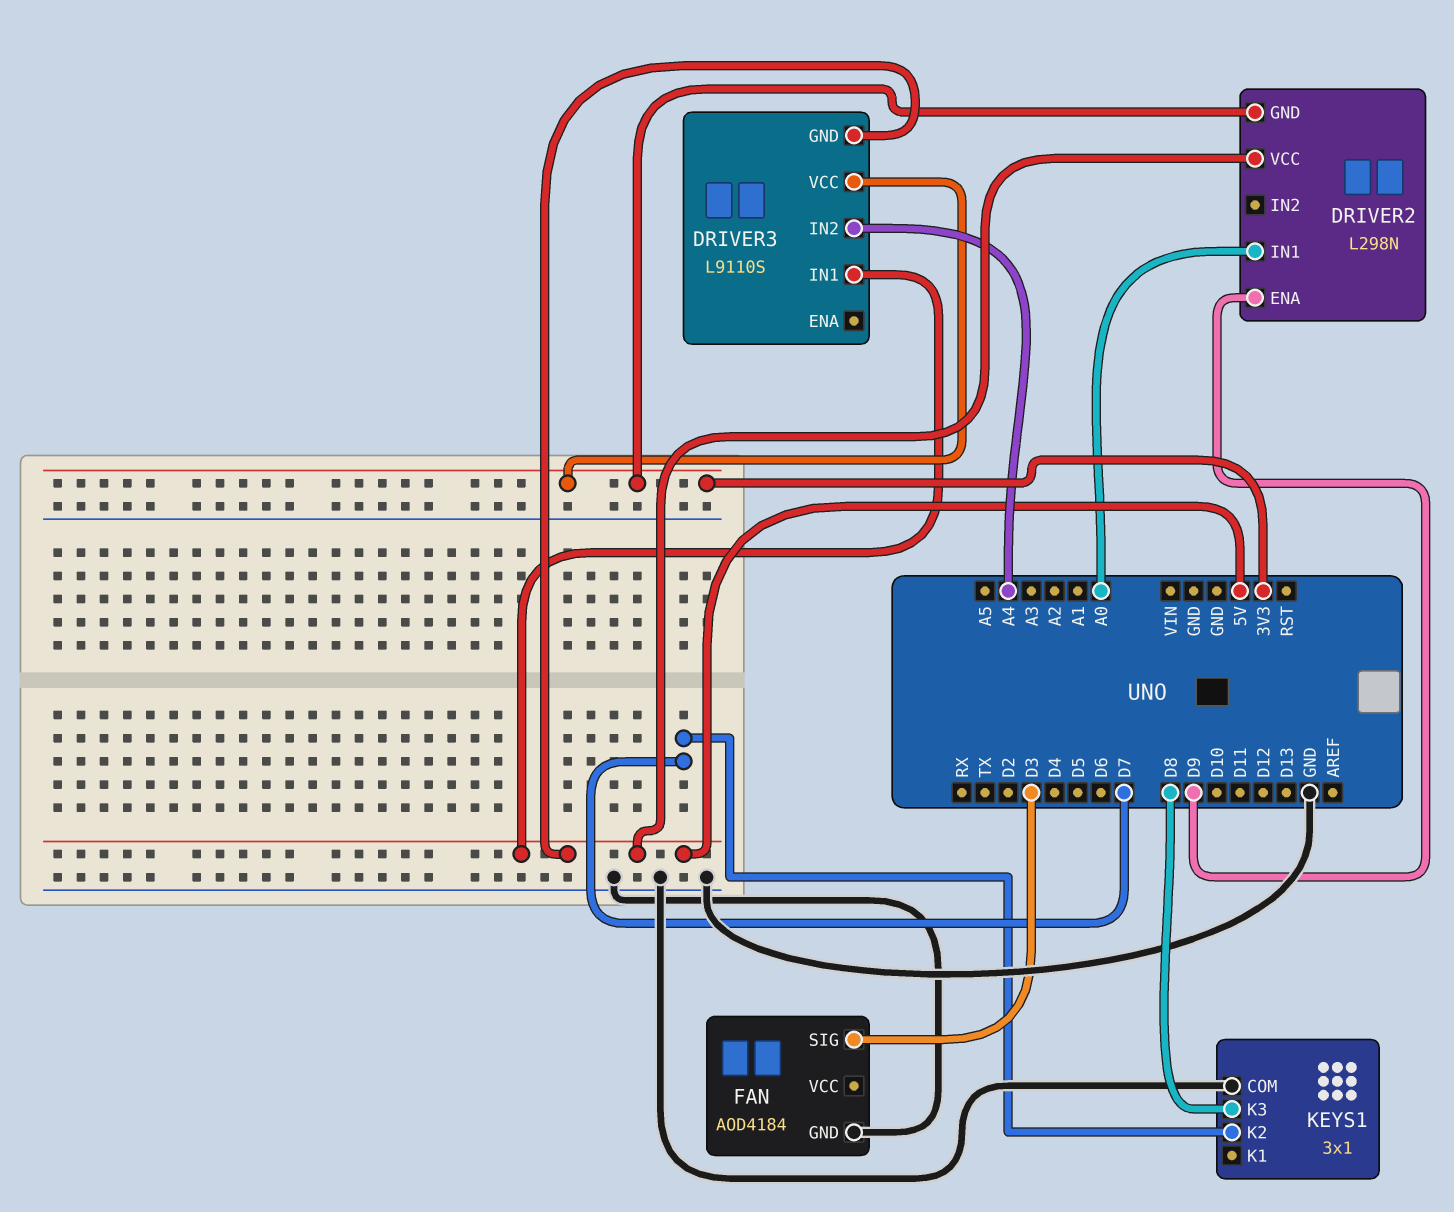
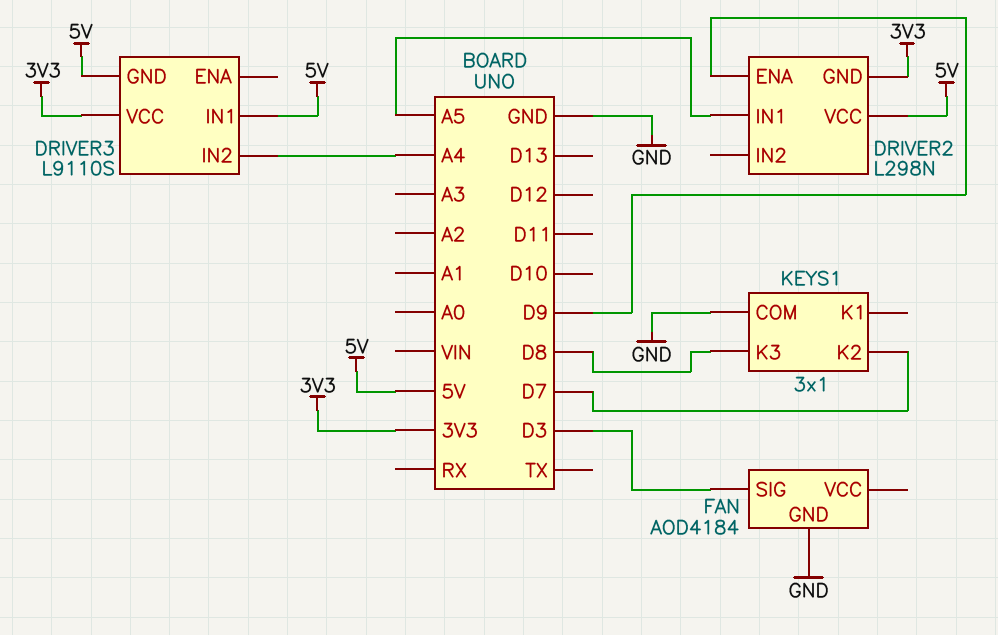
DRIVER2 pin IN1: A0 -> A5

